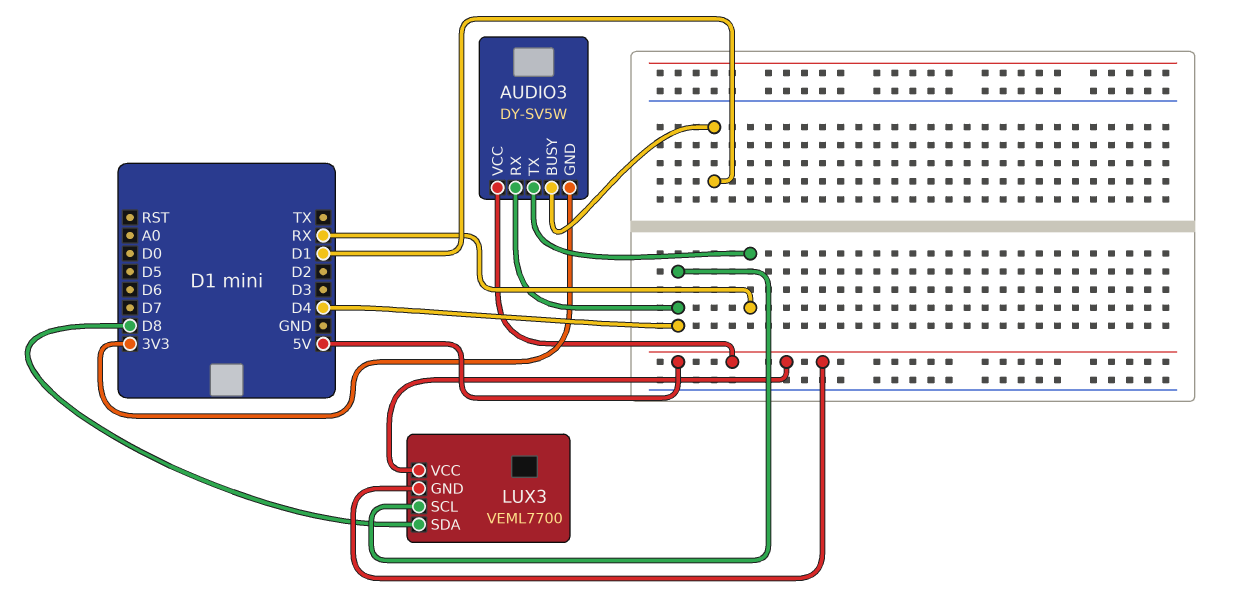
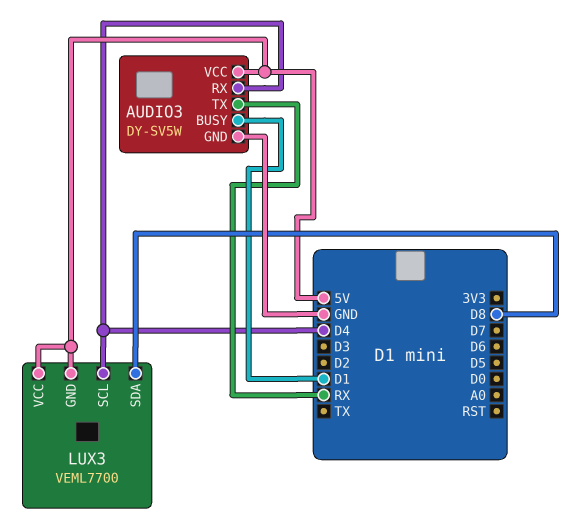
AUDIO3 pin GND: 3V3 -> GND

